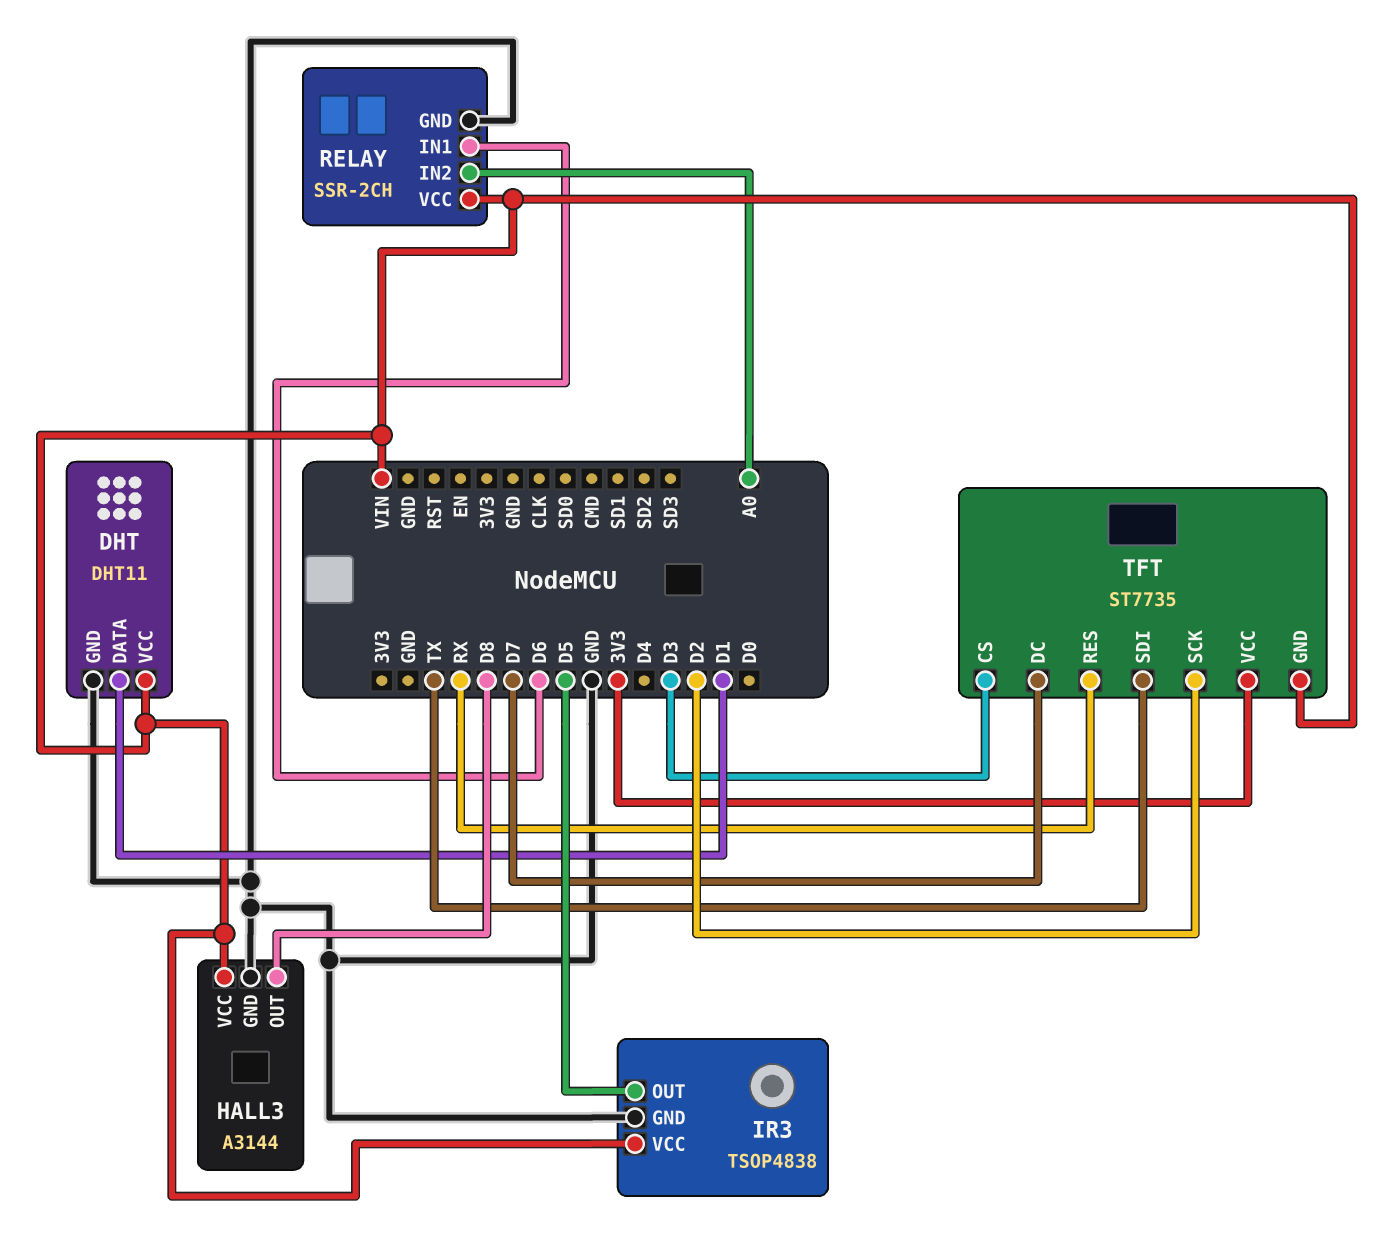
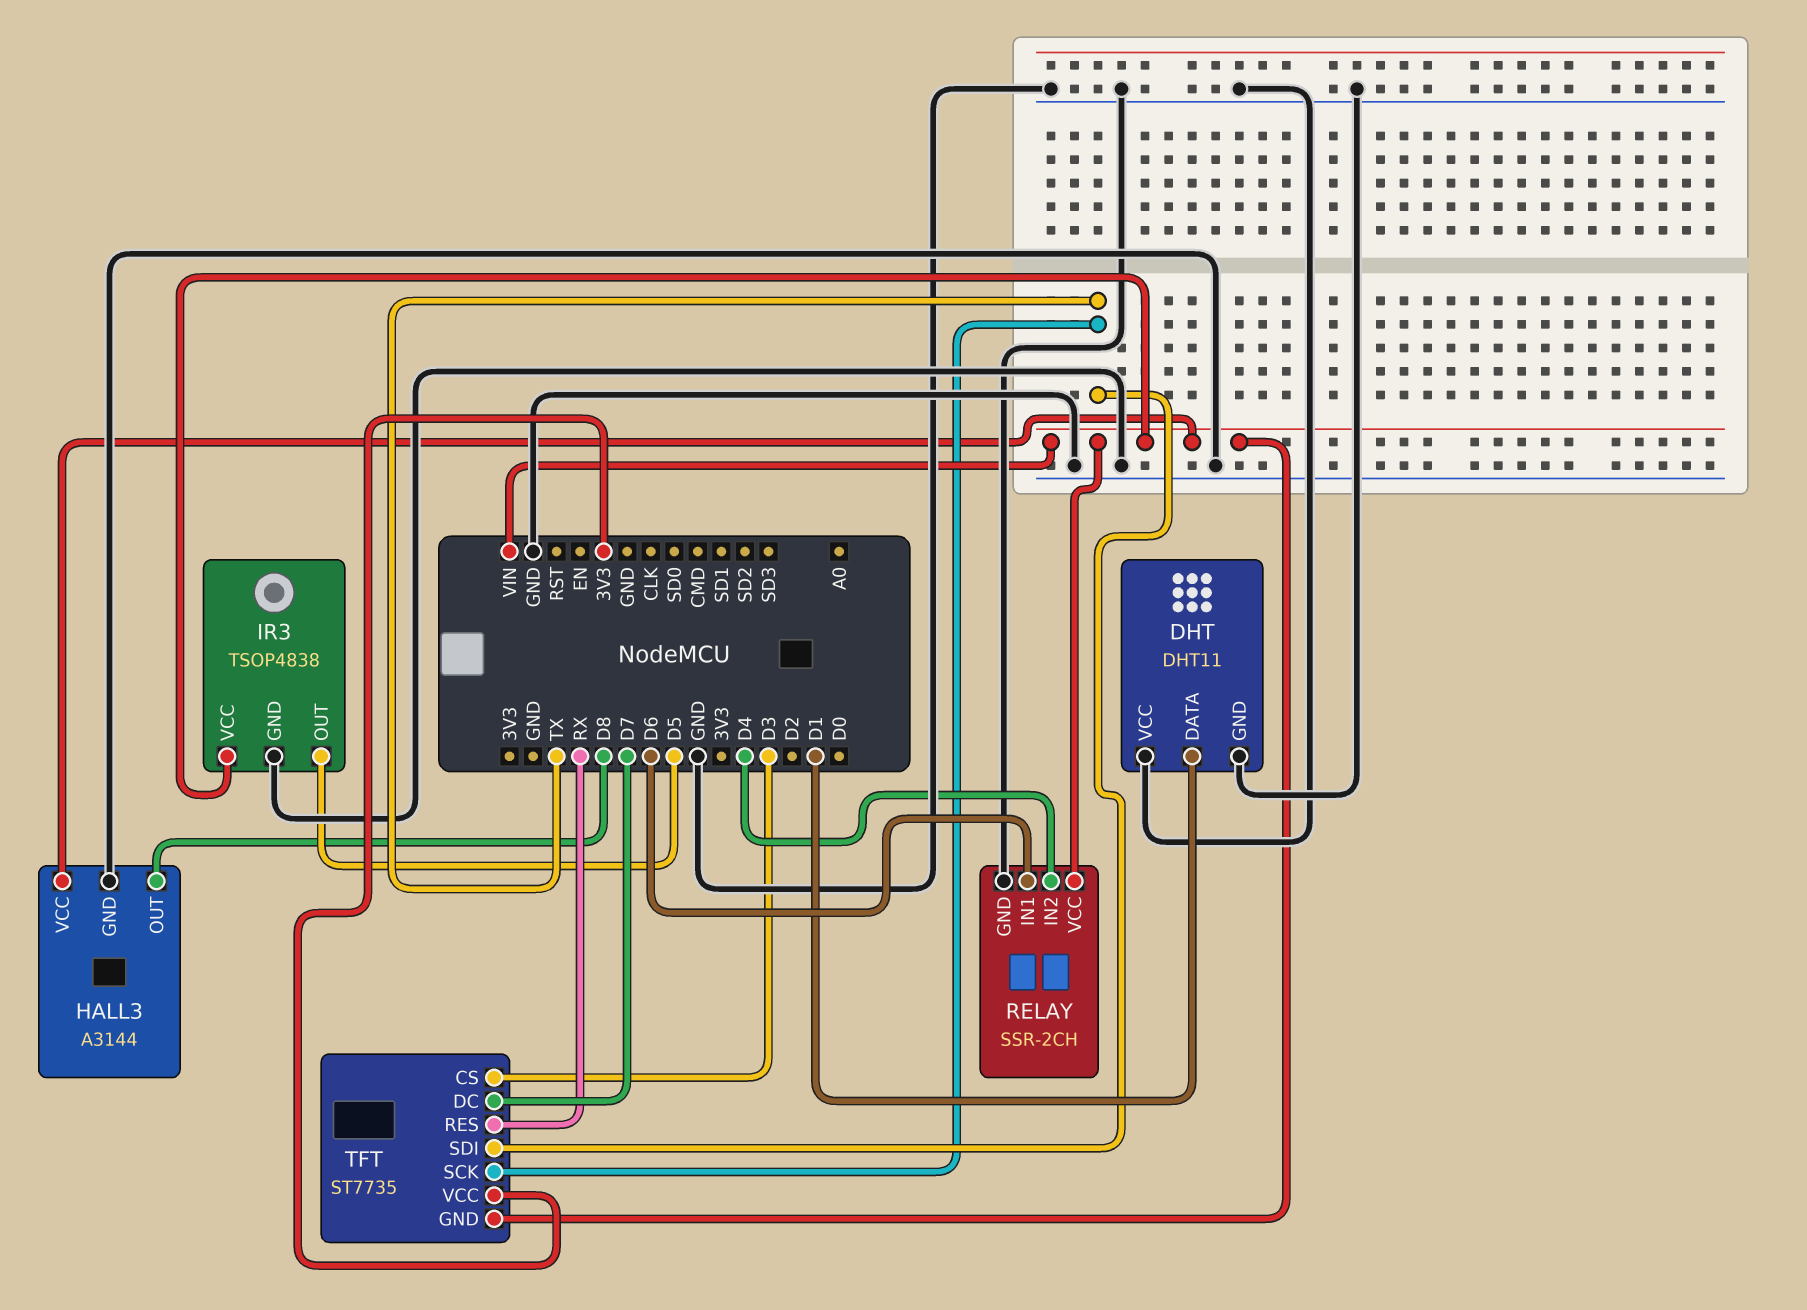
DHT pin VCC: VIN -> GND
RELAY pin IN2: A0 -> D4
TFT pin SCK: D2 -> TX

